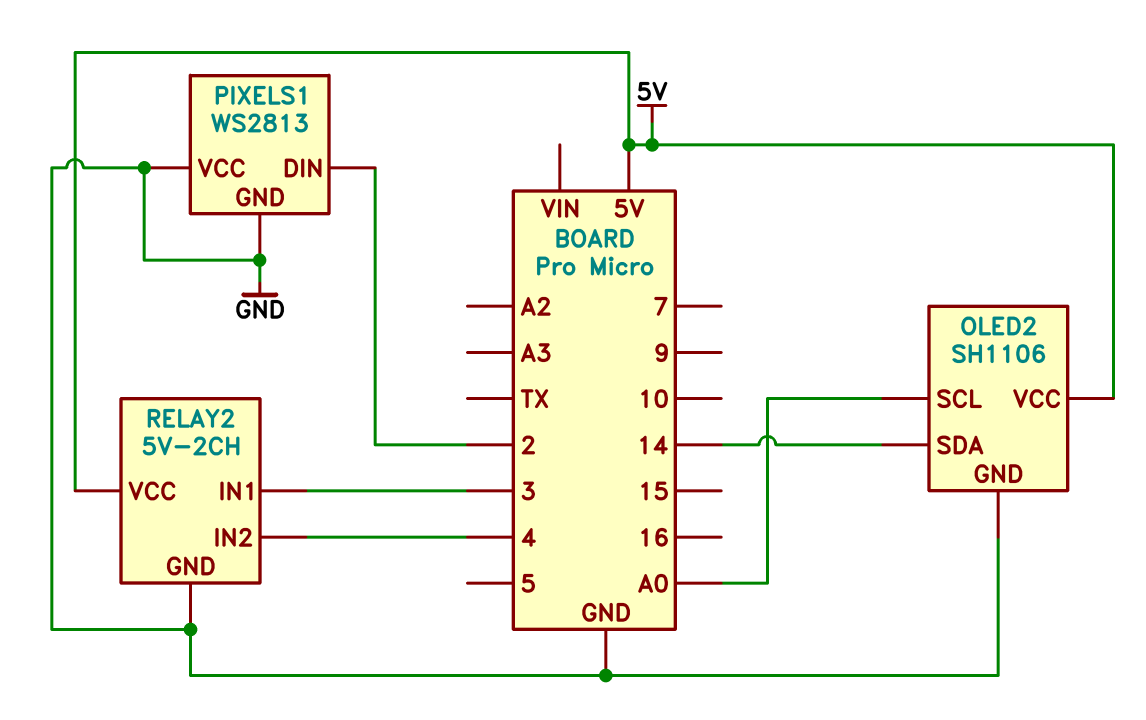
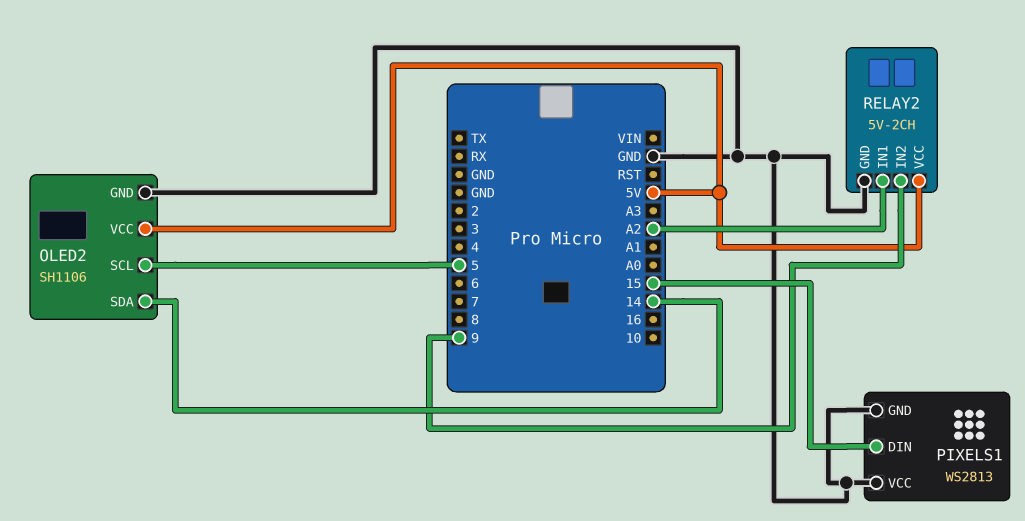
OLED2 pin SCL: A0 -> 5
PIXELS1 pin DIN: 2 -> 15
RELAY2 pin IN1: 3 -> A2
RELAY2 pin IN2: 4 -> 9

